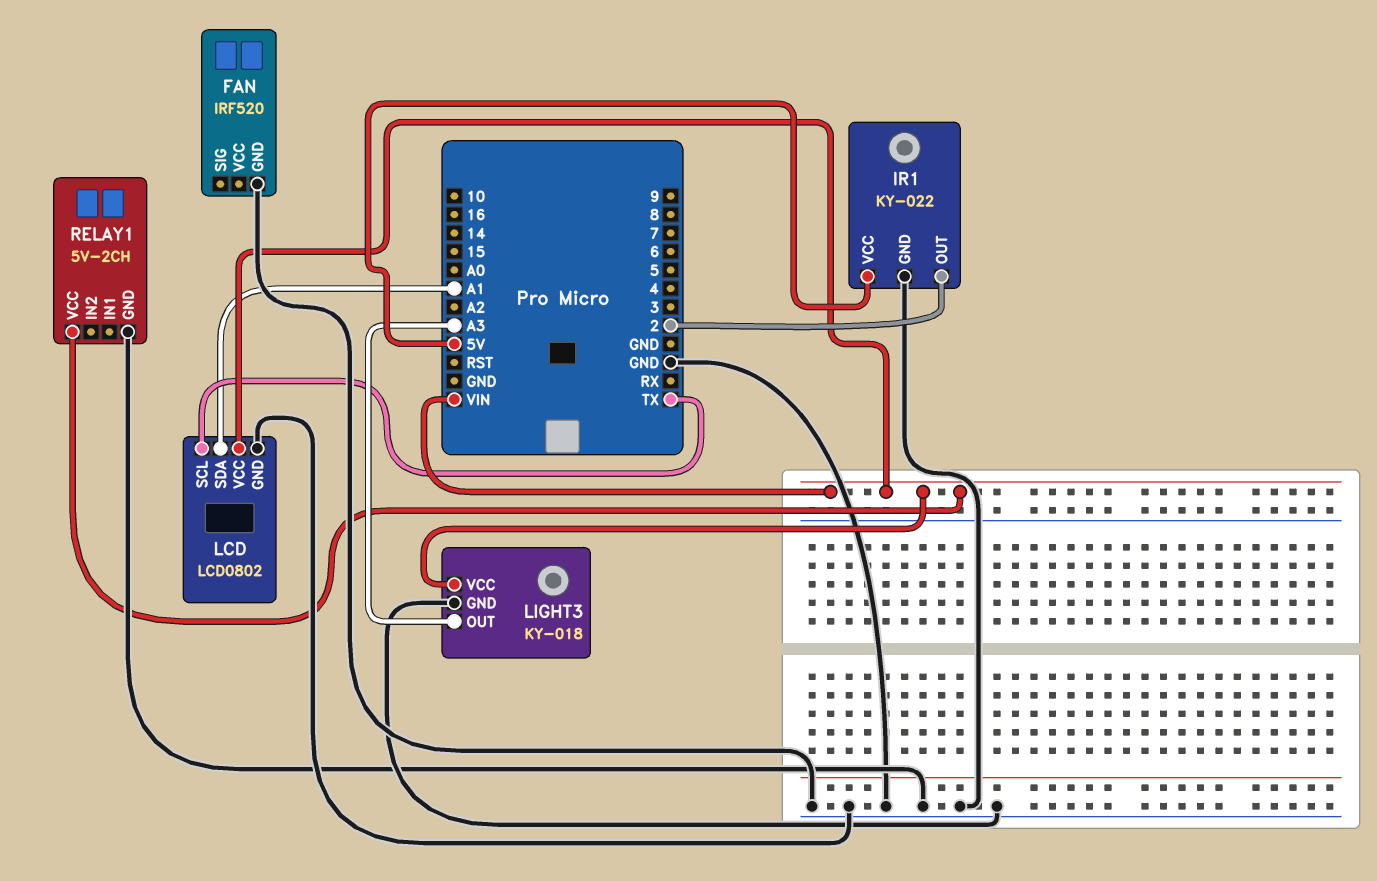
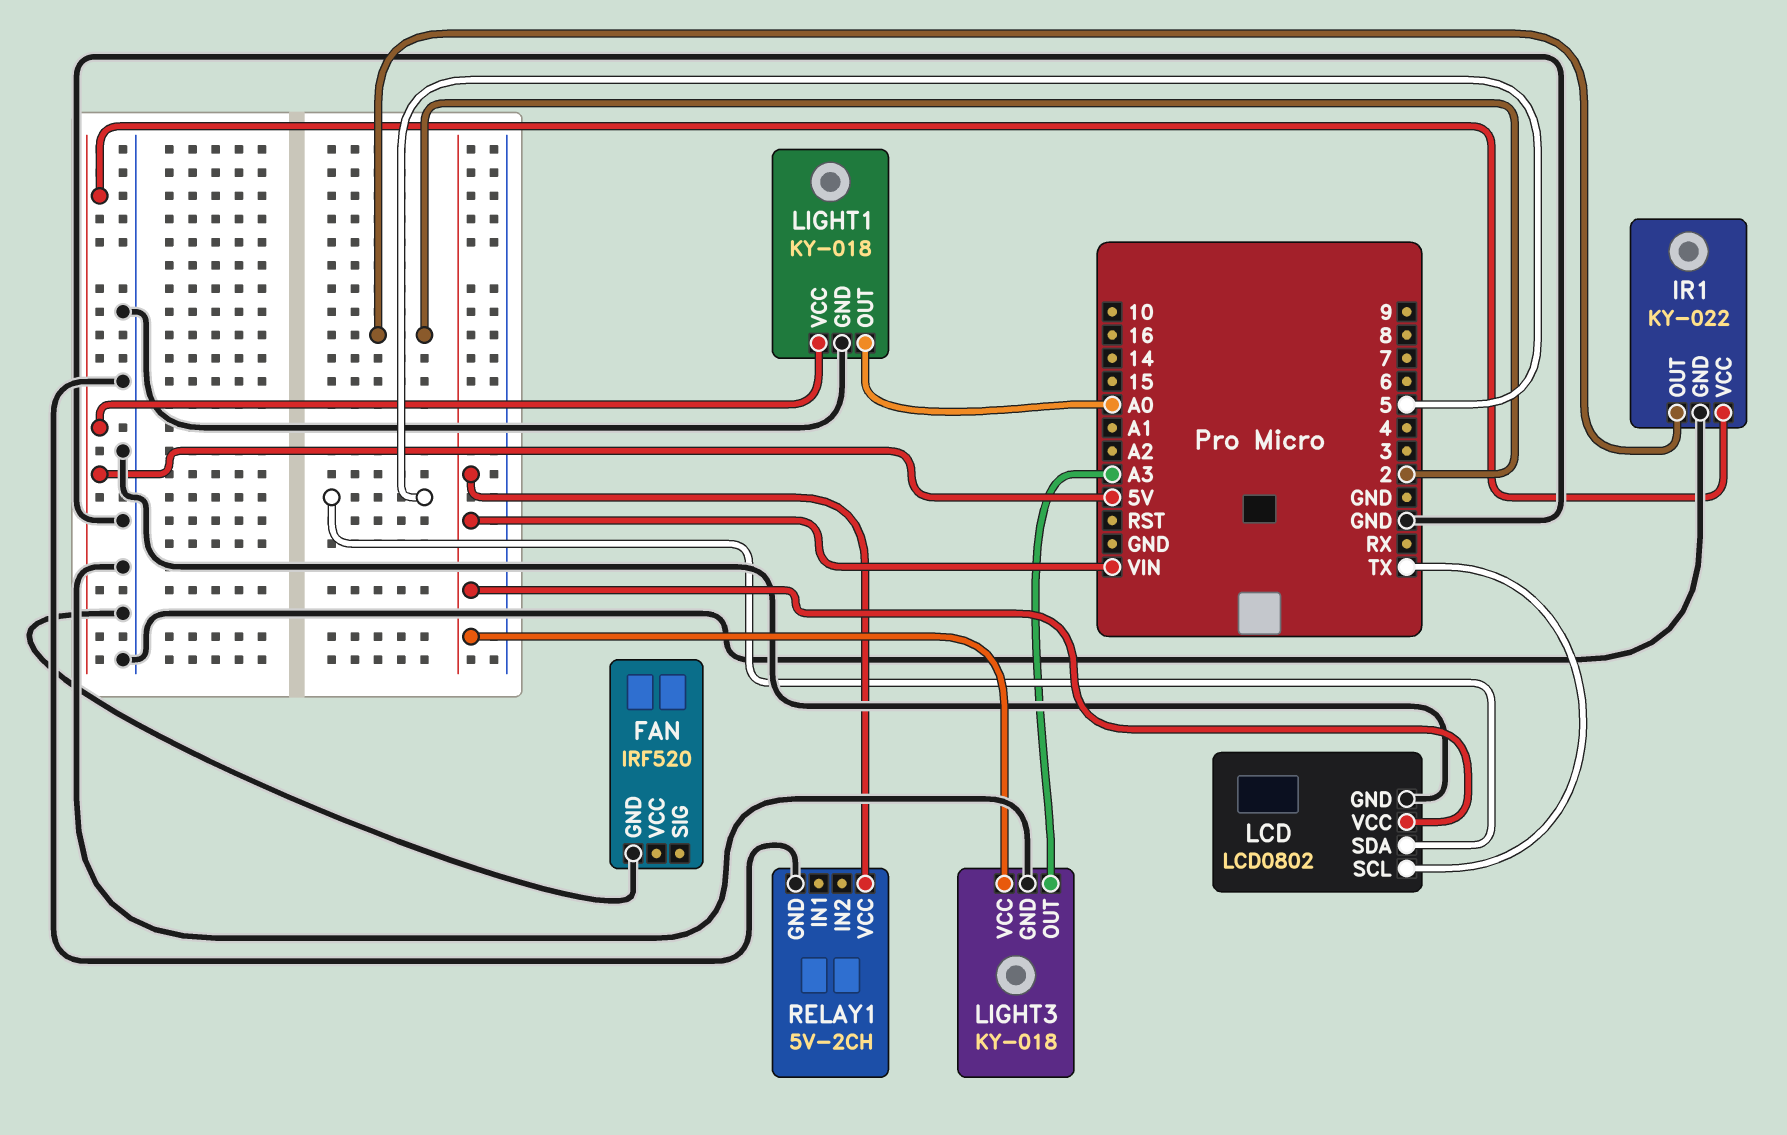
LCD pin SDA: A1 -> 5
LIGHT1: none -> KY-018
LIGHT1 pin GND: none -> GND
LIGHT1 pin OUT: none -> A0
LIGHT1 pin VCC: none -> 5V

